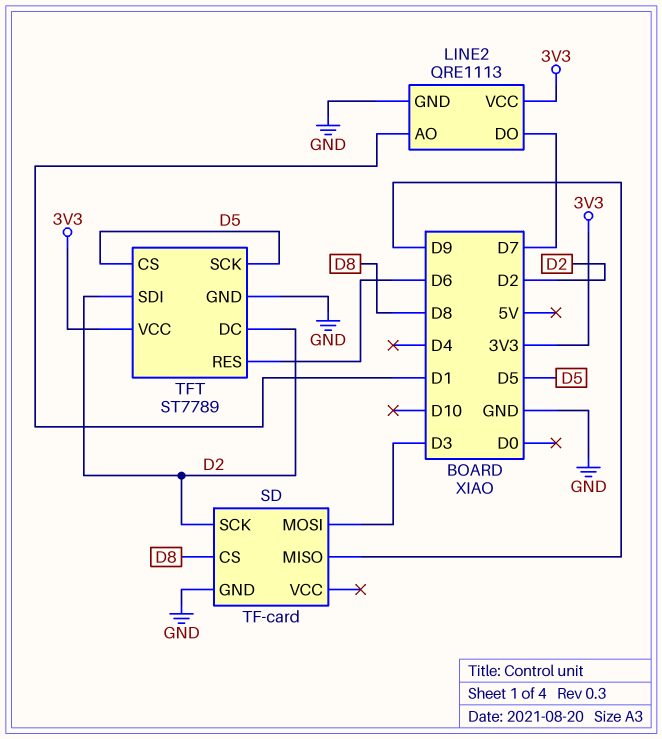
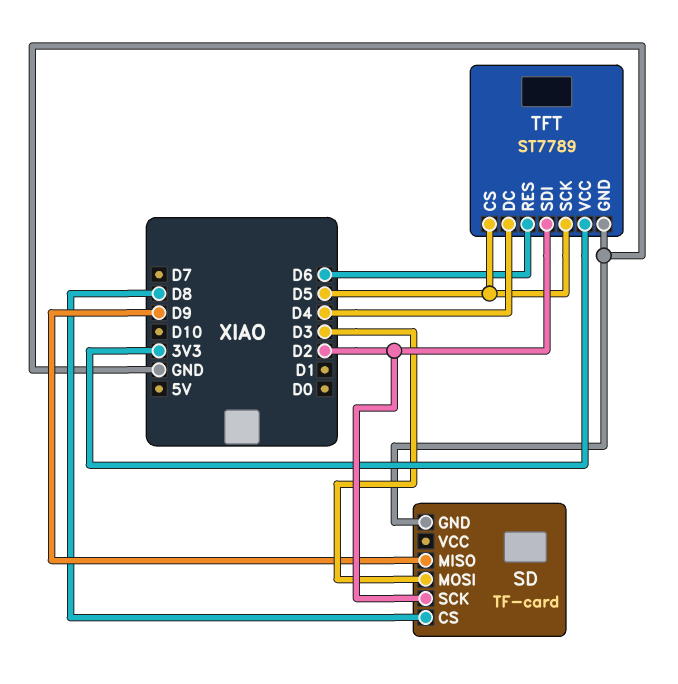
LINE2: QRE1113 -> none
LINE2 pin AO: D1 -> none
LINE2 pin DO: D7 -> none
LINE2 pin GND: GND -> none
LINE2 pin VCC: 3V3 -> none
TFT pin DC: D2 -> D4

